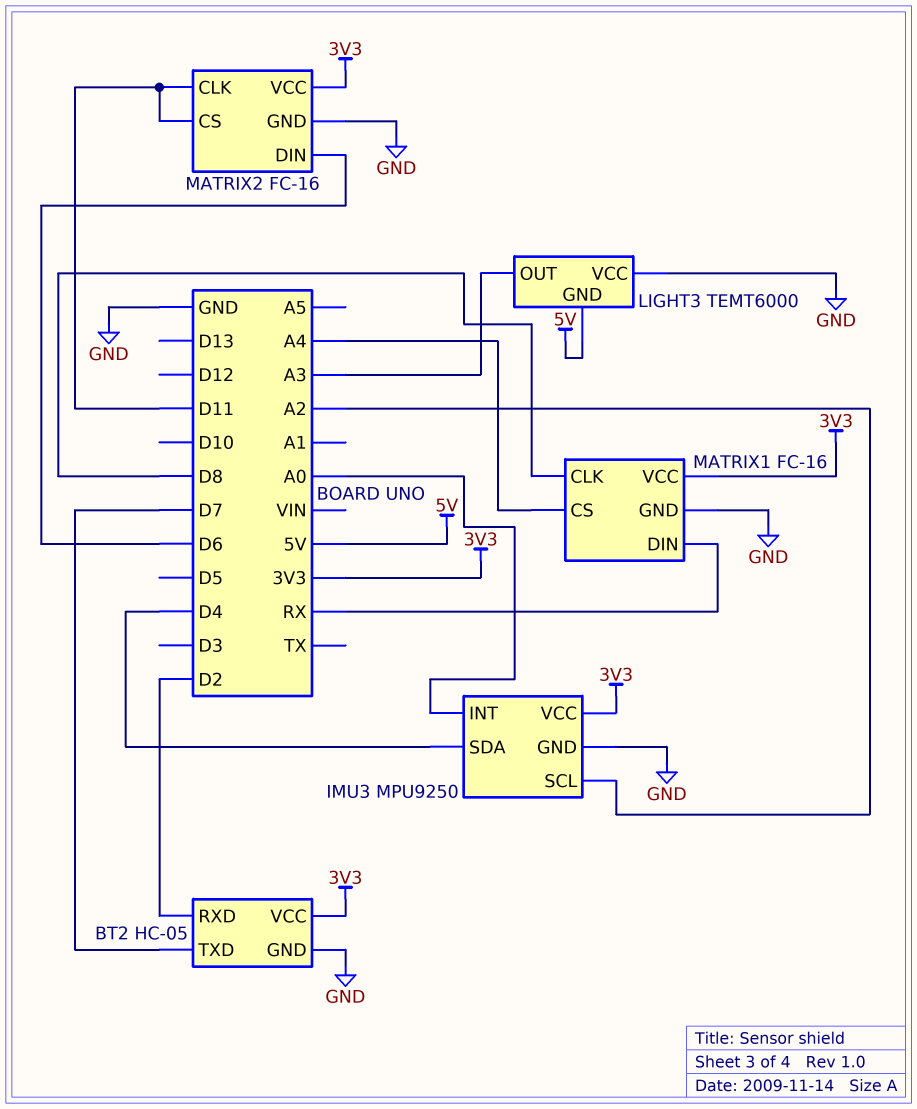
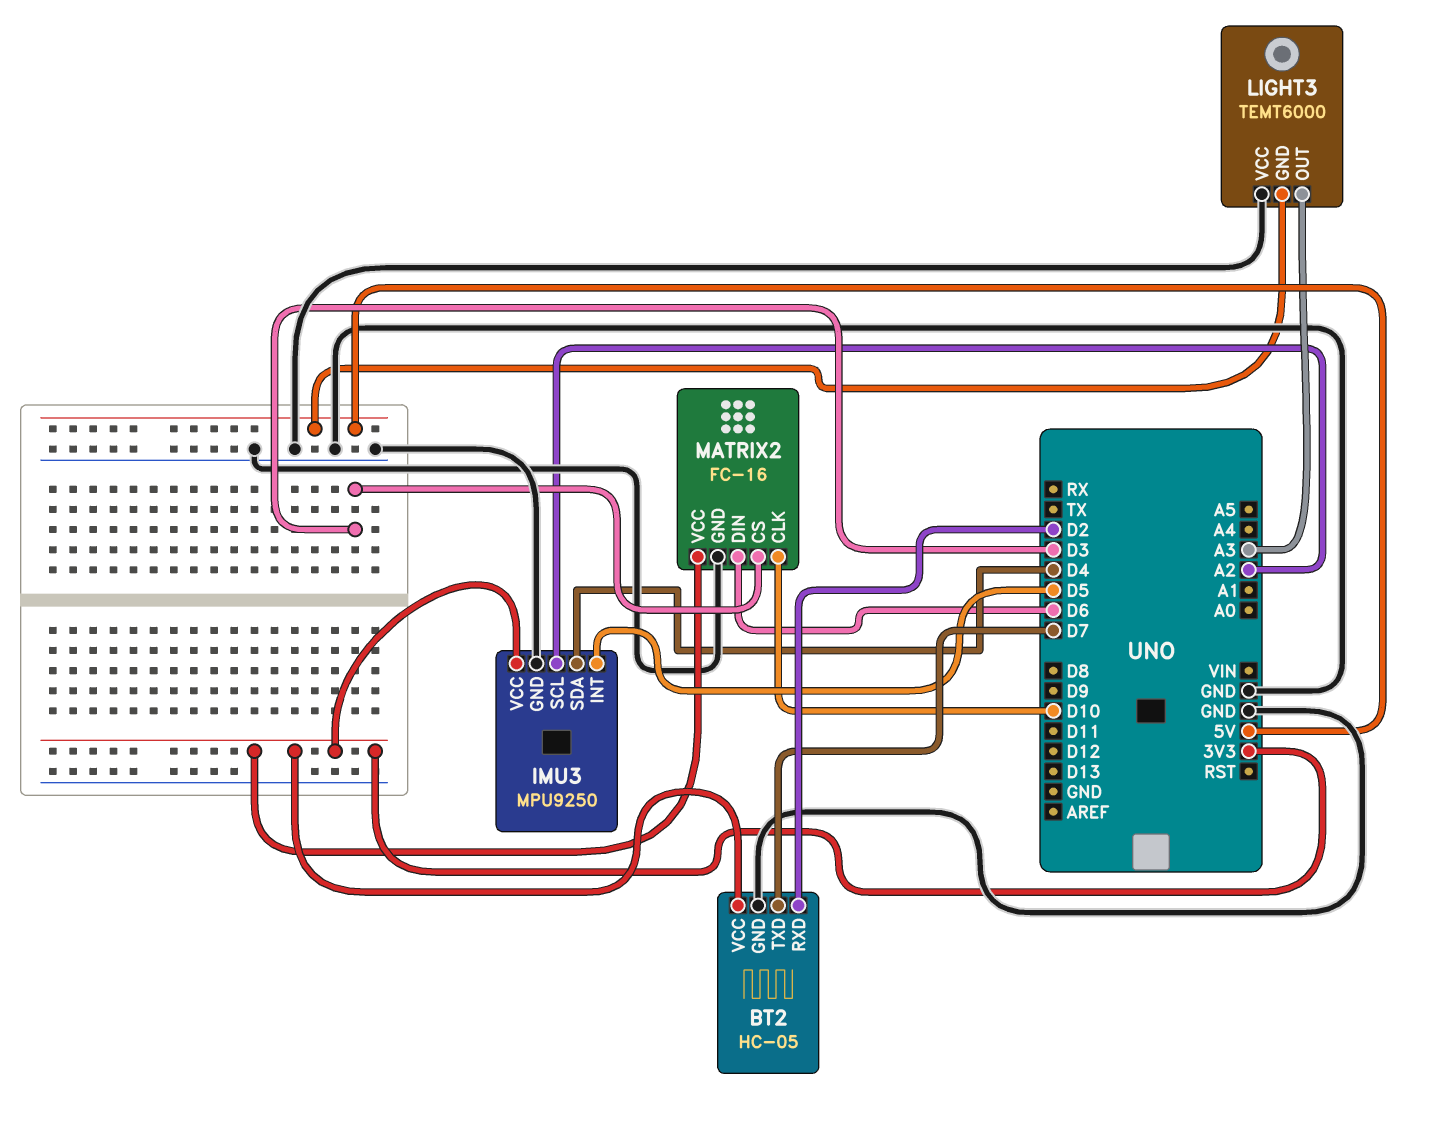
IMU3 pin INT: A0 -> D5
MATRIX1: FC-16 -> none
MATRIX1 pin CLK: D8 -> none
MATRIX1 pin CS: A4 -> none
MATRIX1 pin DIN: RX -> none
MATRIX1 pin GND: GND -> none
MATRIX1 pin VCC: 3V3 -> none
MATRIX2 pin CLK: D11 -> D10
MATRIX2 pin CS: D11 -> D3

